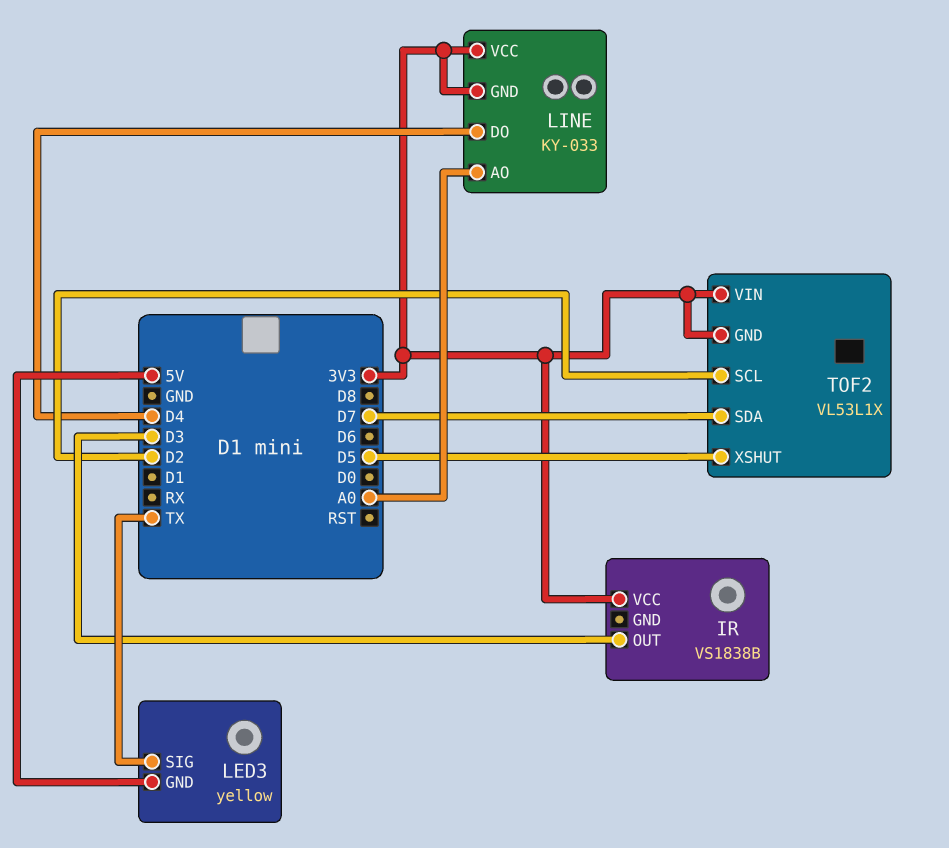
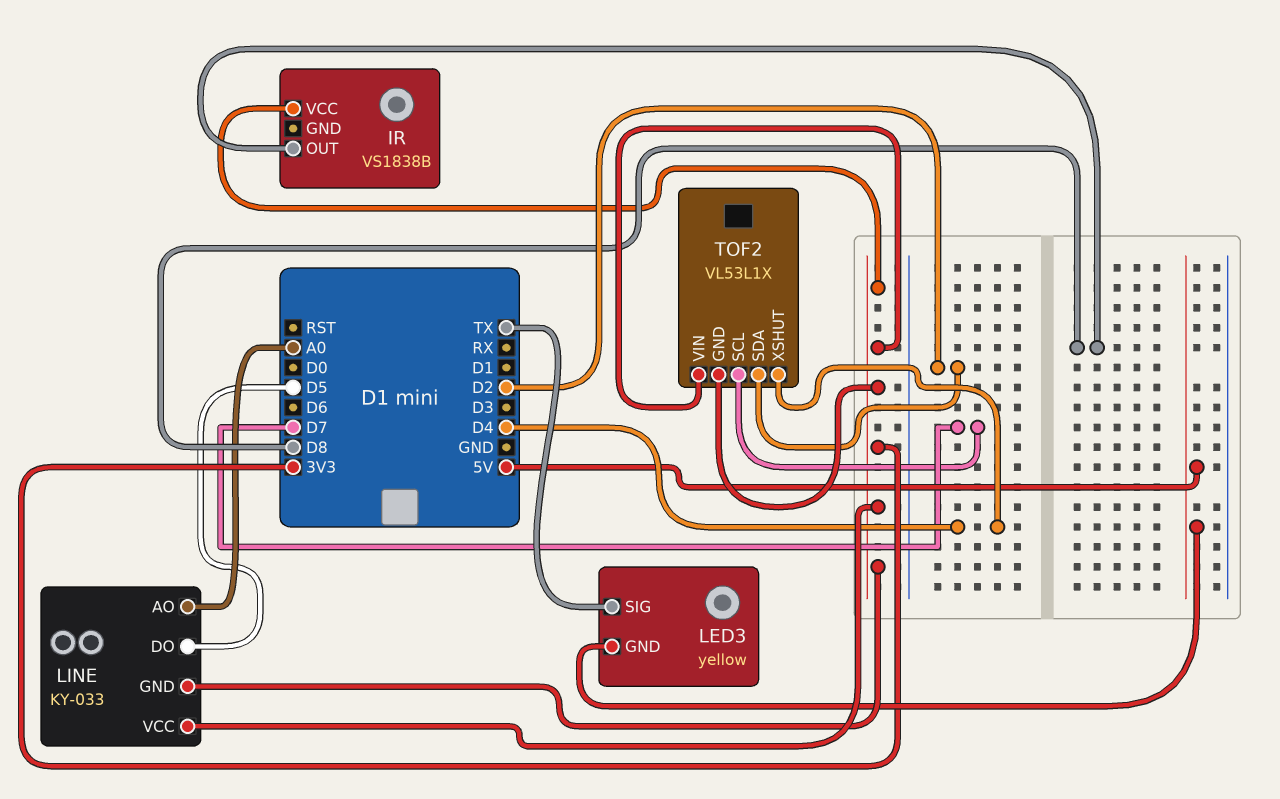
IR pin OUT: D3 -> D8
LINE pin DO: D4 -> D5
TOF2 pin SCL: D2 -> D7
TOF2 pin SDA: D7 -> D2
TOF2 pin XSHUT: D5 -> D4

